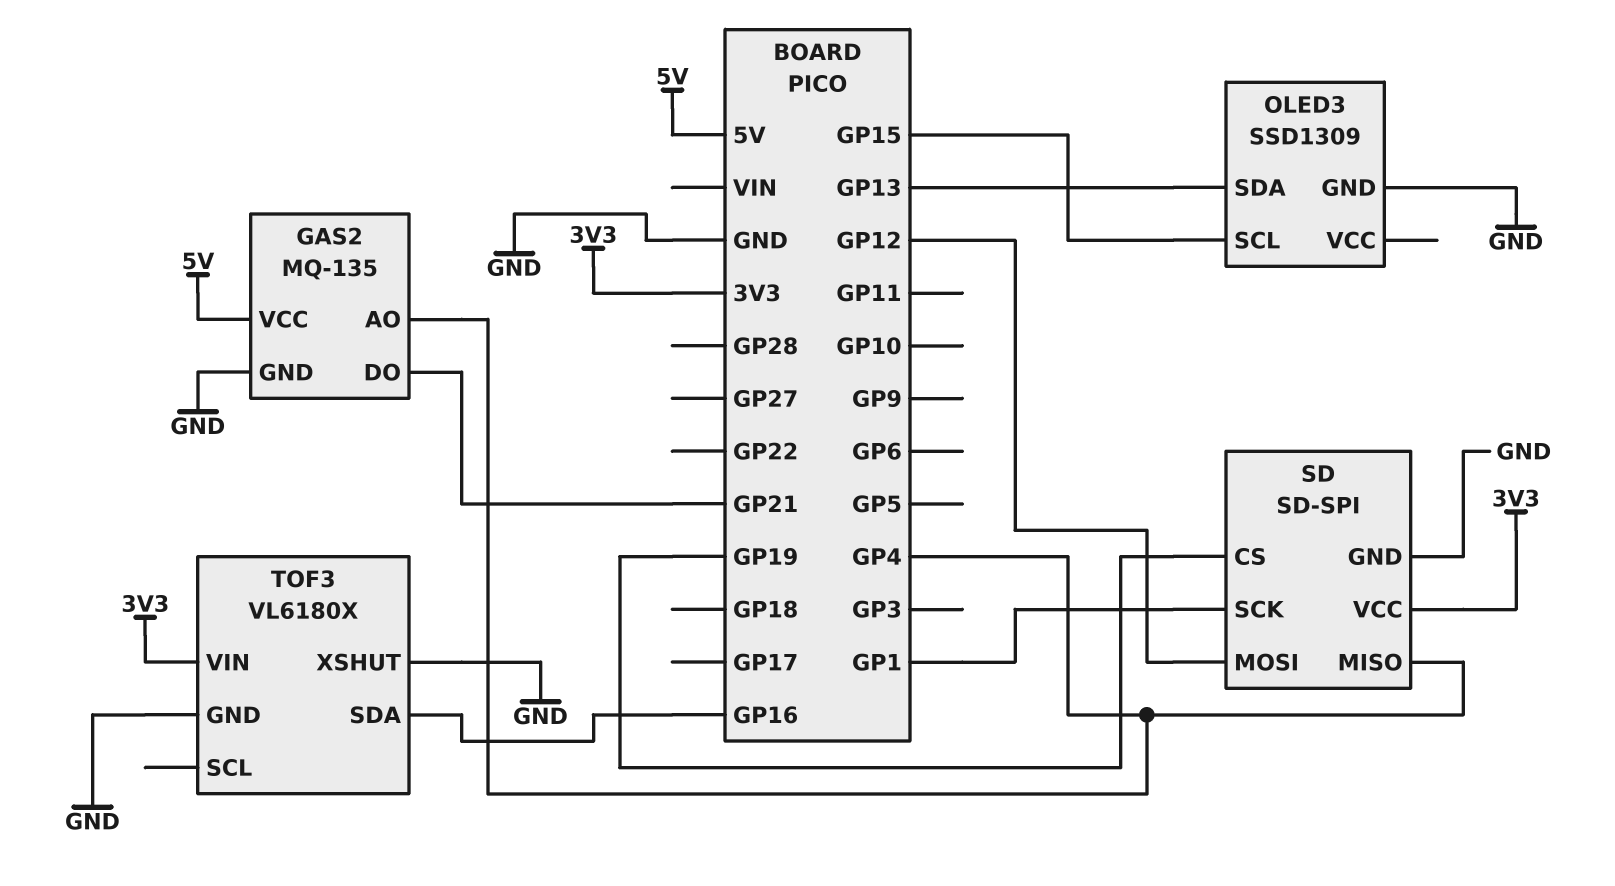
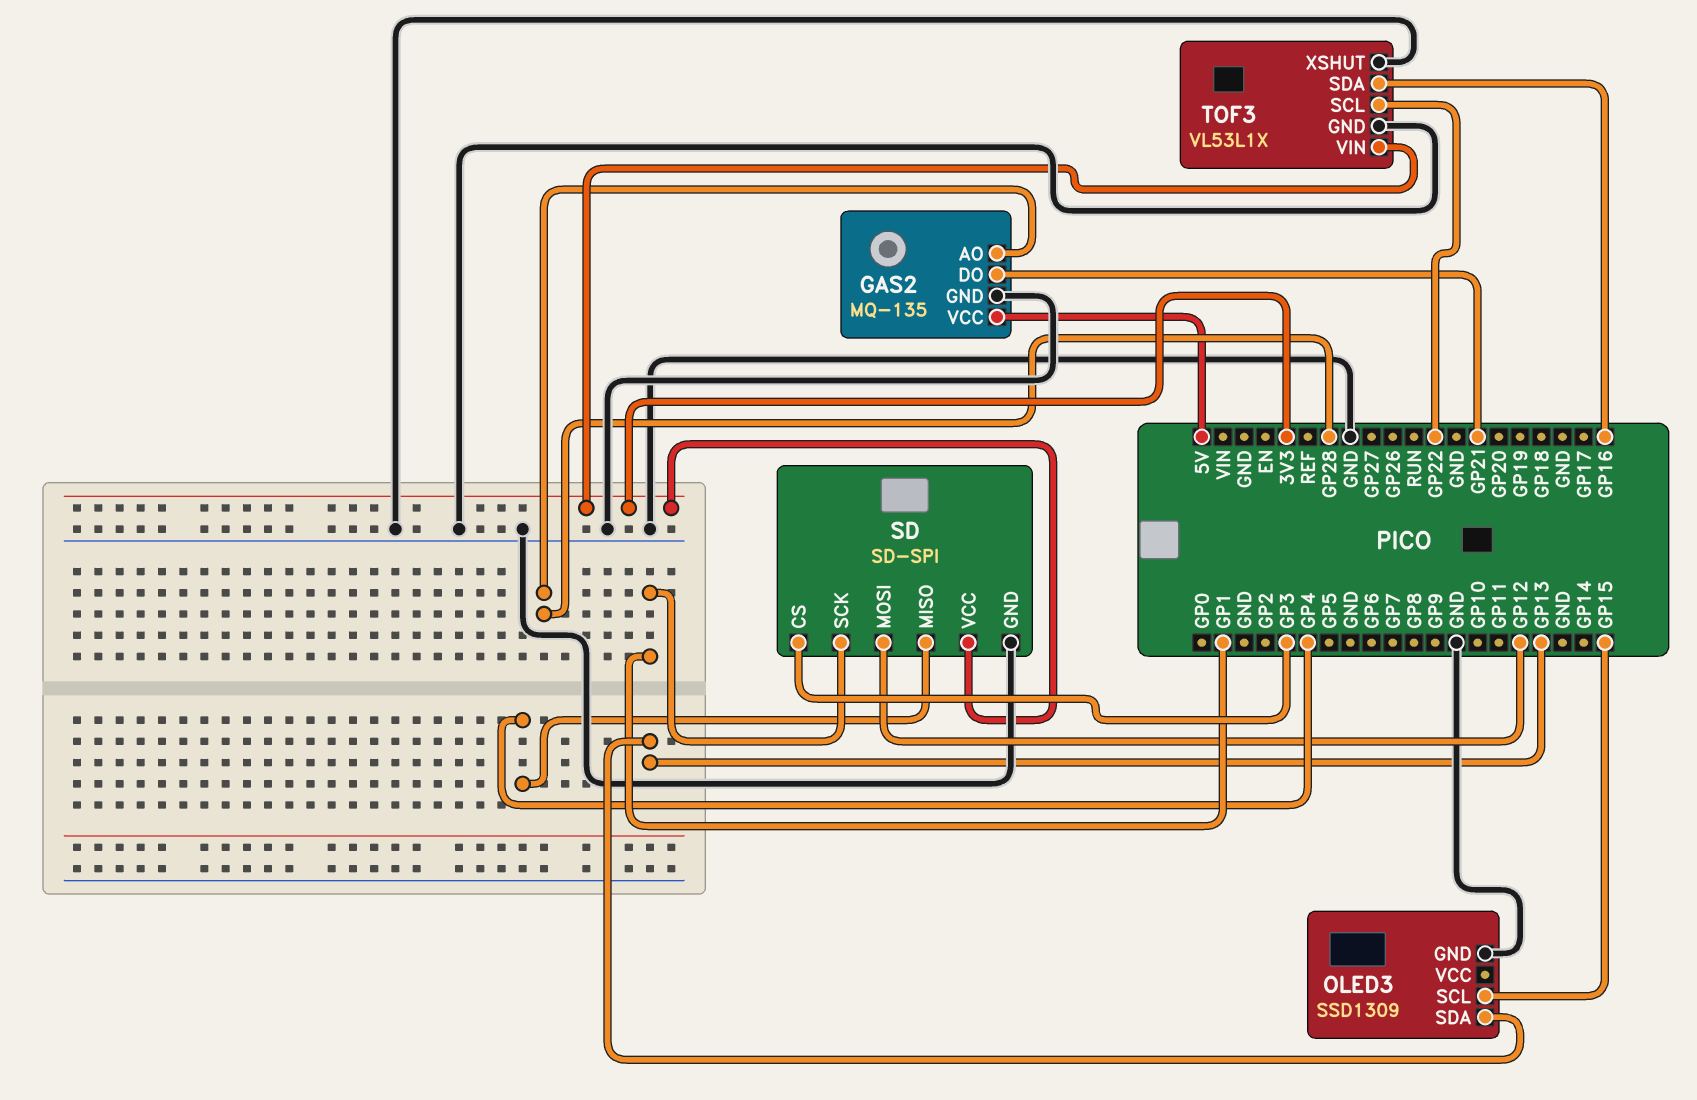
GAS2 pin AO: GP4 -> GP28
SD pin CS: GP19 -> GP3
TOF3: VL6180X -> VL53L1X
TOF3 pin SCL: none -> GP22

